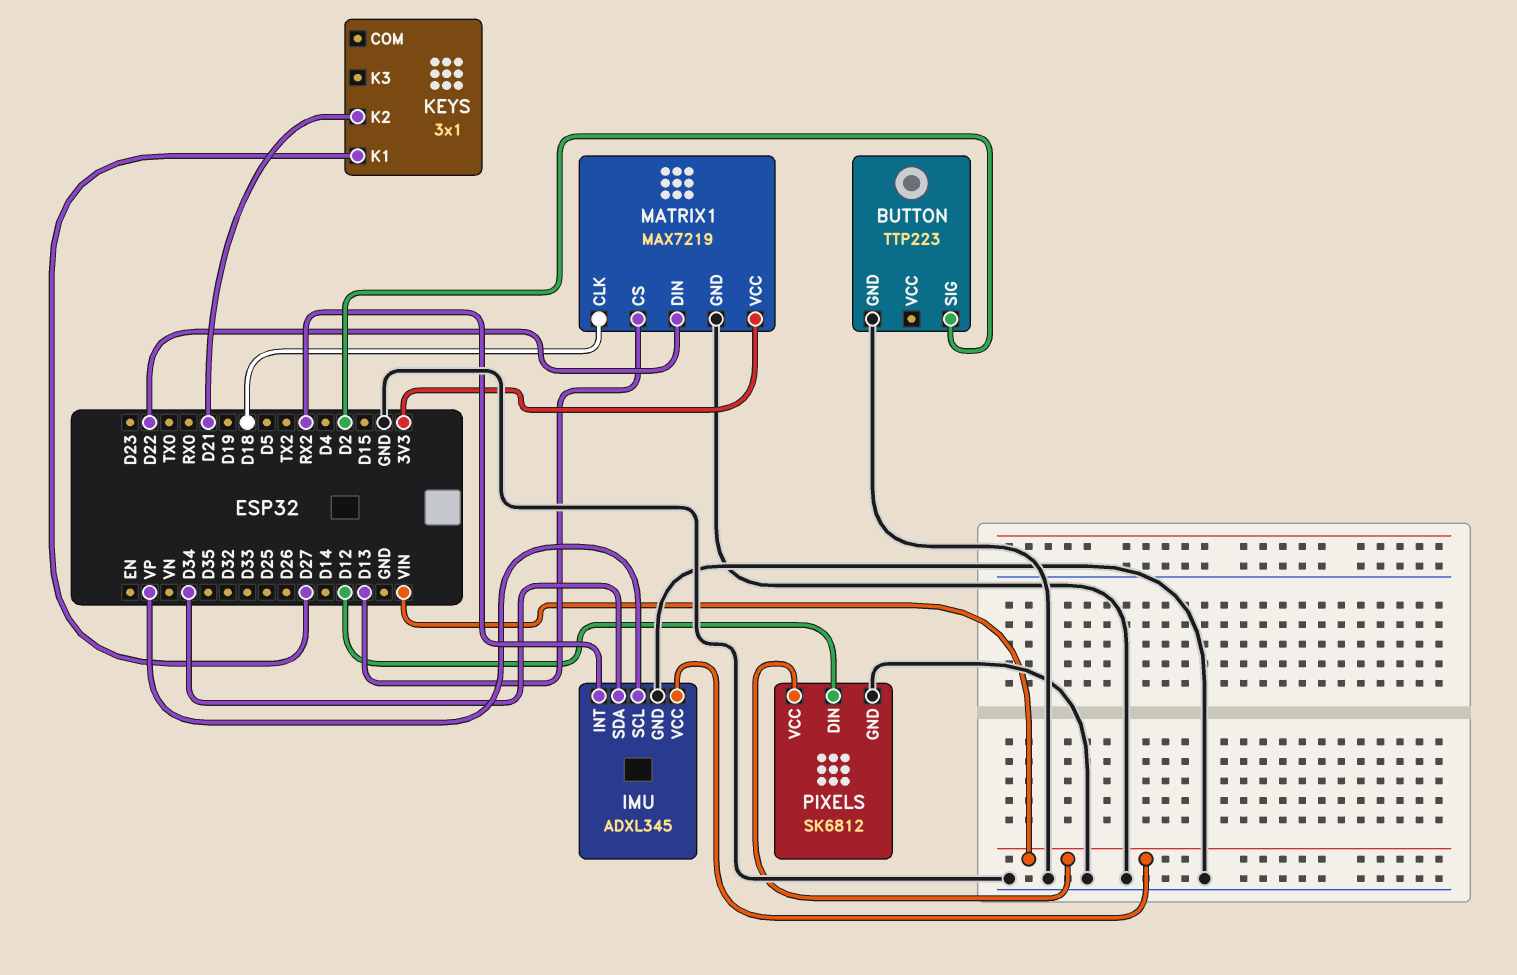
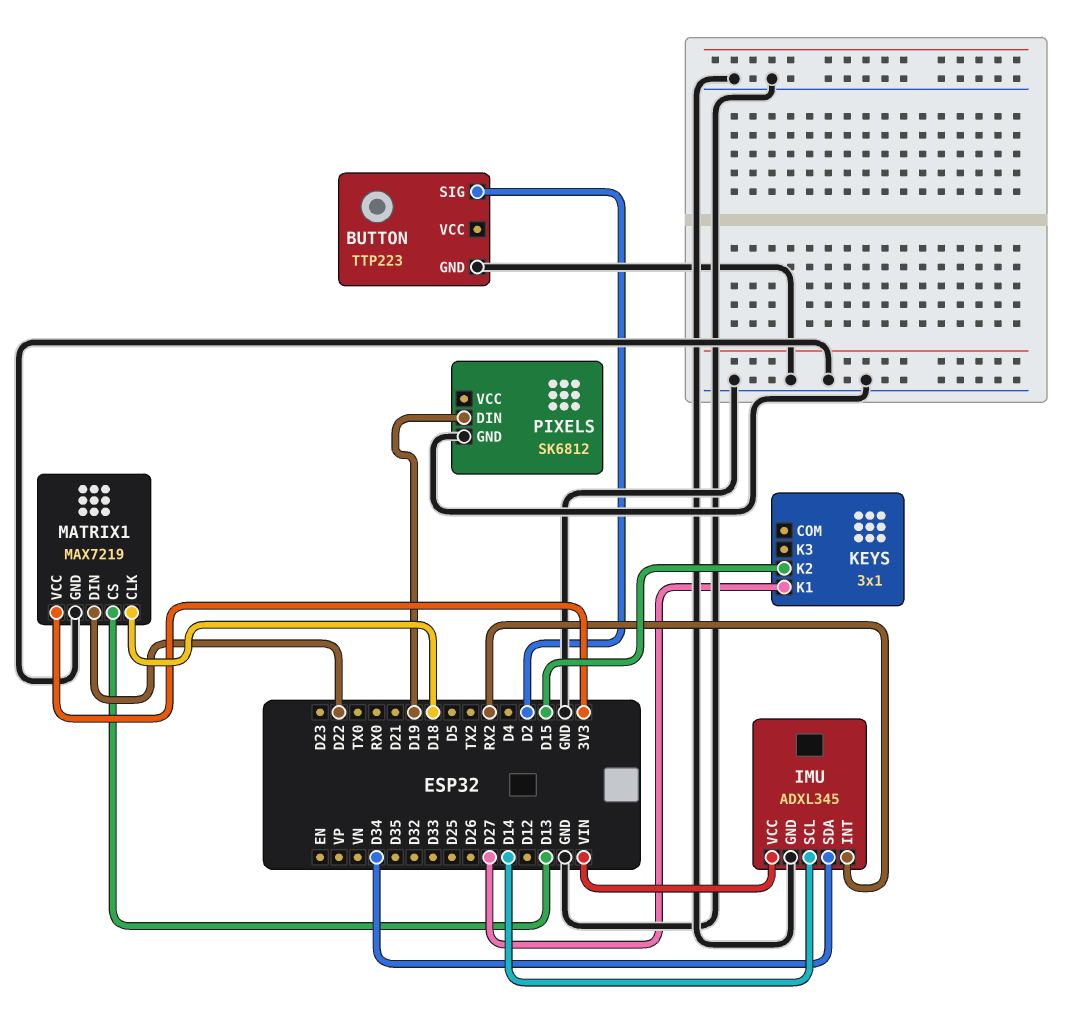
IMU pin SCL: VP -> D14
KEYS pin K2: D21 -> D15
PIXELS pin DIN: D12 -> D19
PIXELS pin VCC: VIN -> none

